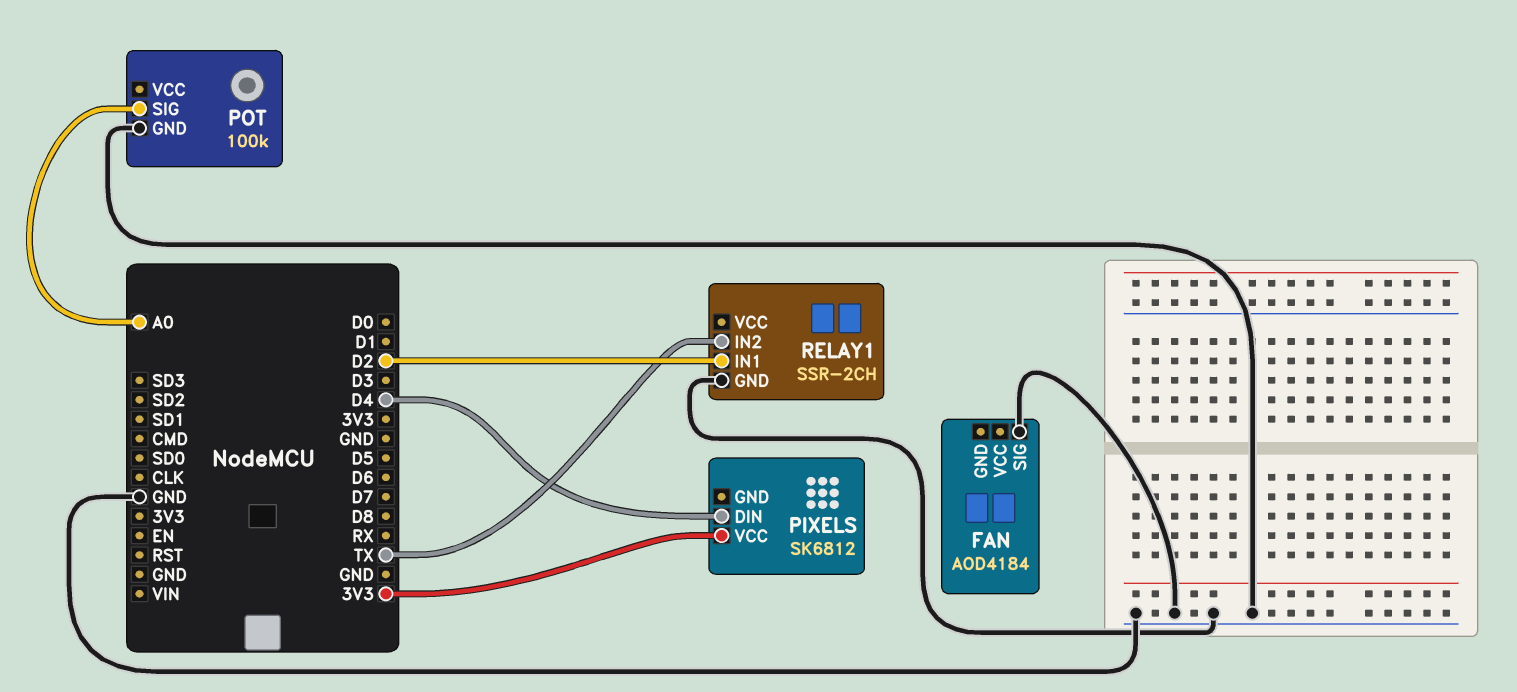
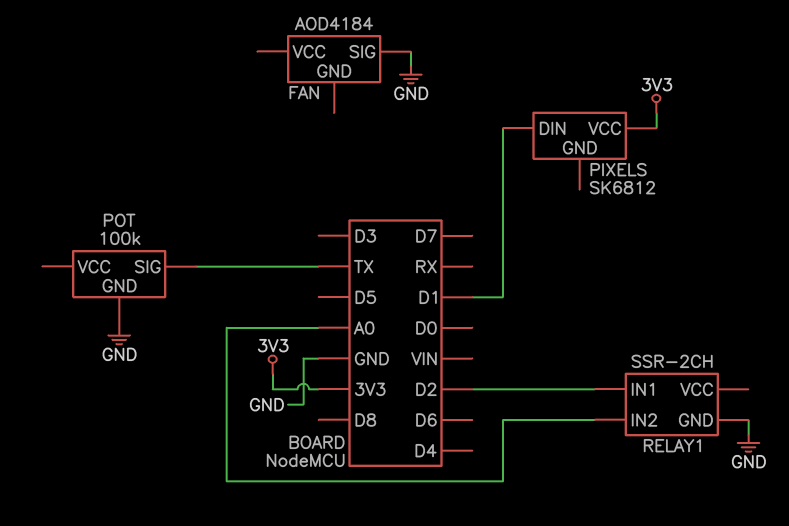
PIXELS pin DIN: D4 -> D1
POT pin SIG: A0 -> TX
RELAY1 pin IN2: TX -> A0

